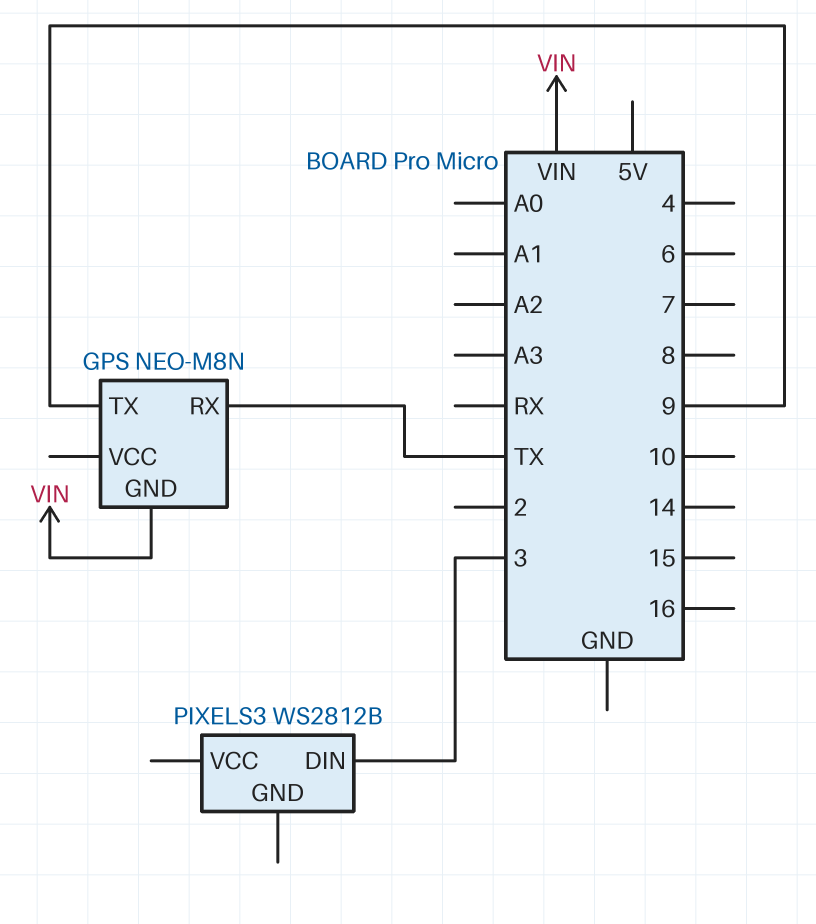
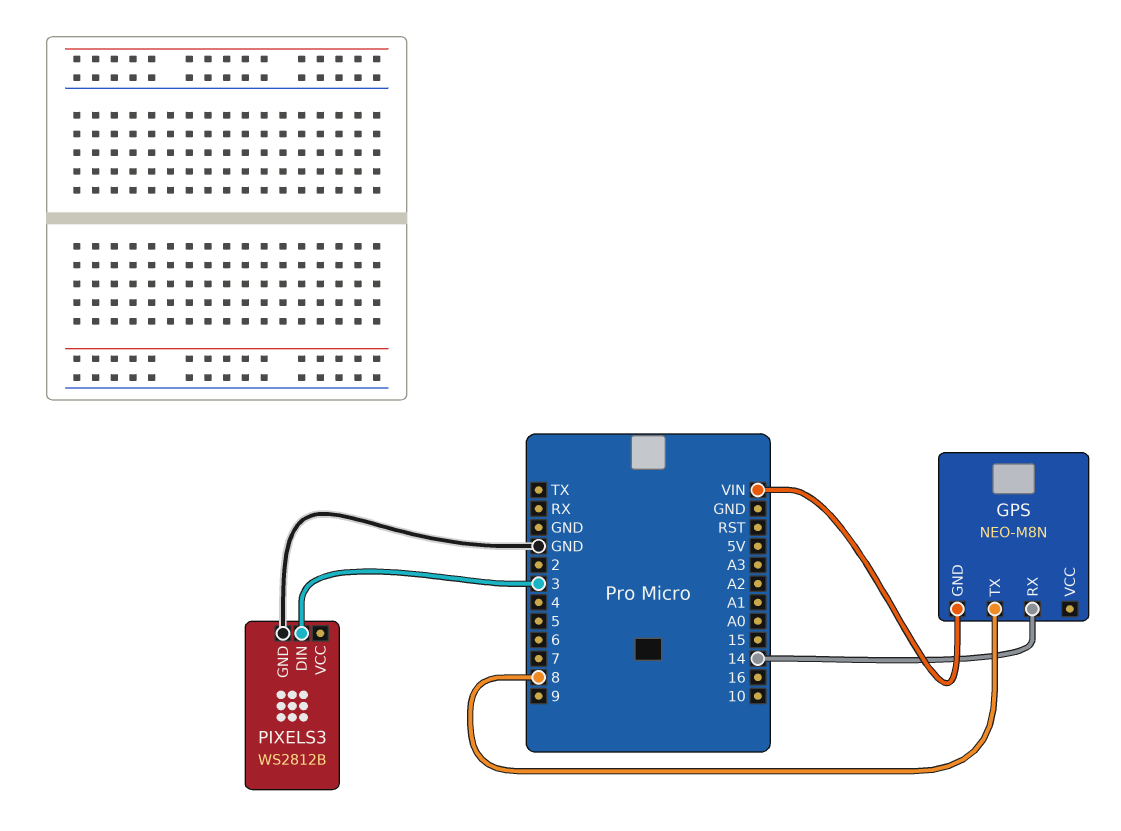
GPS pin RX: TX -> 14
GPS pin TX: 9 -> 8
PIXELS3 pin GND: none -> GND

